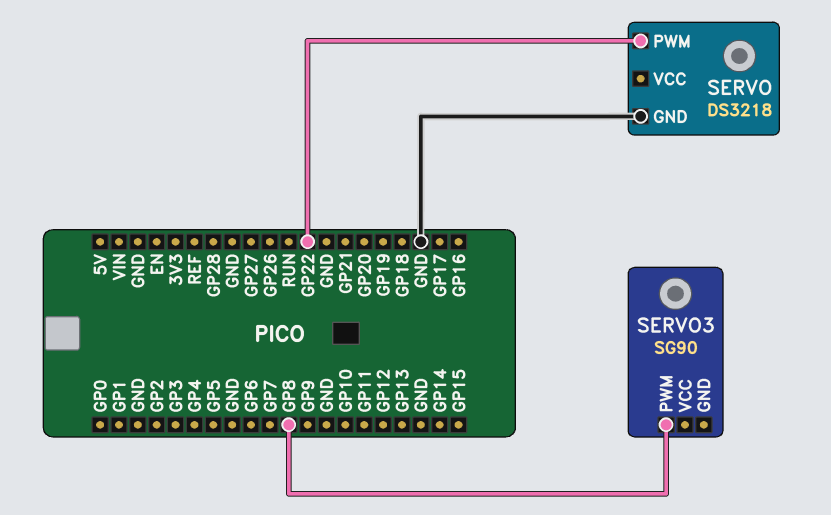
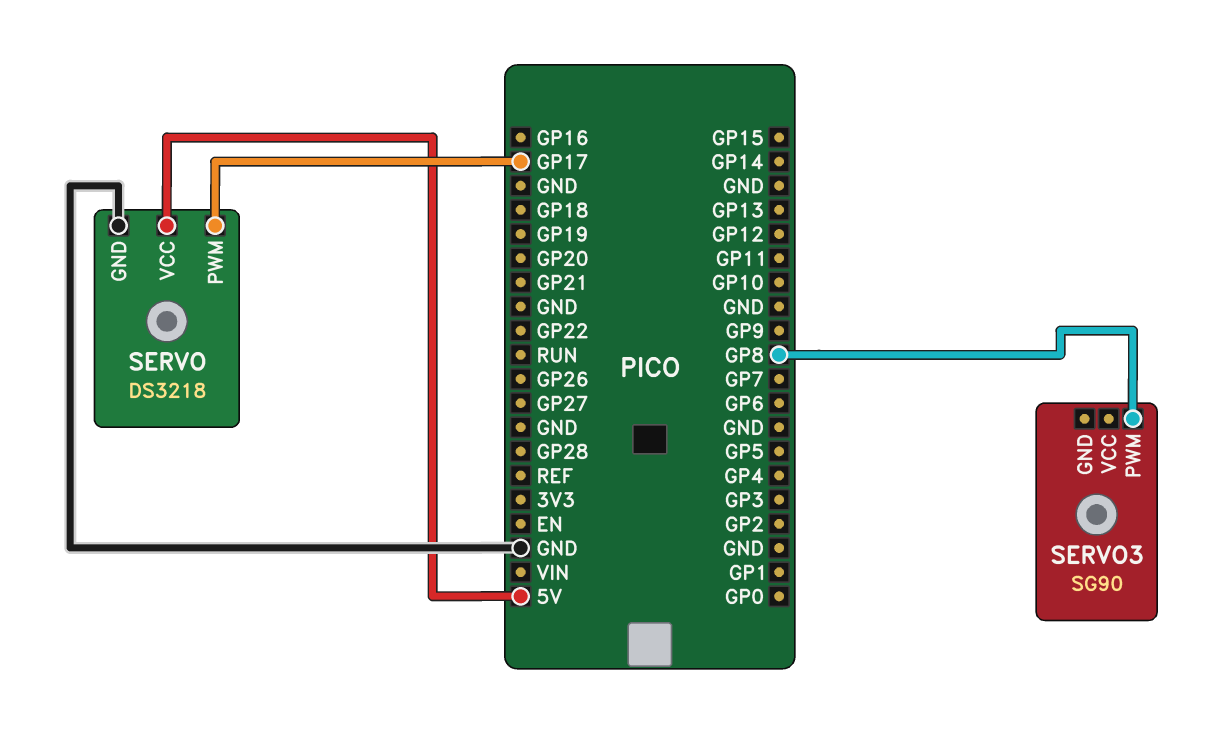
SERVO pin PWM: GP22 -> GP17
SERVO pin VCC: none -> 5V

